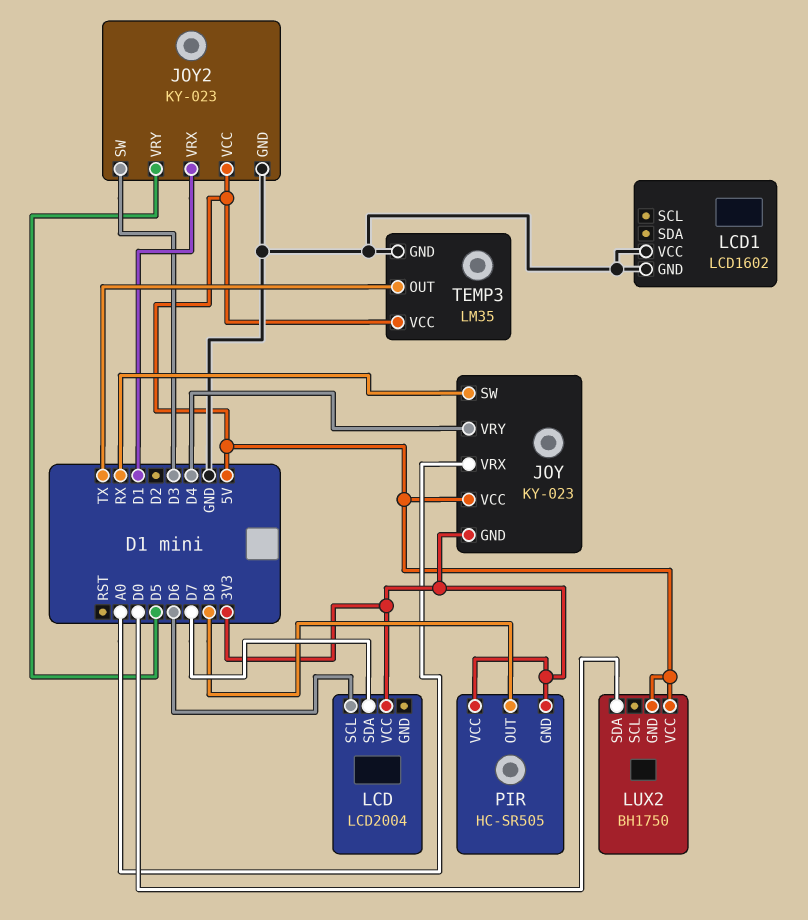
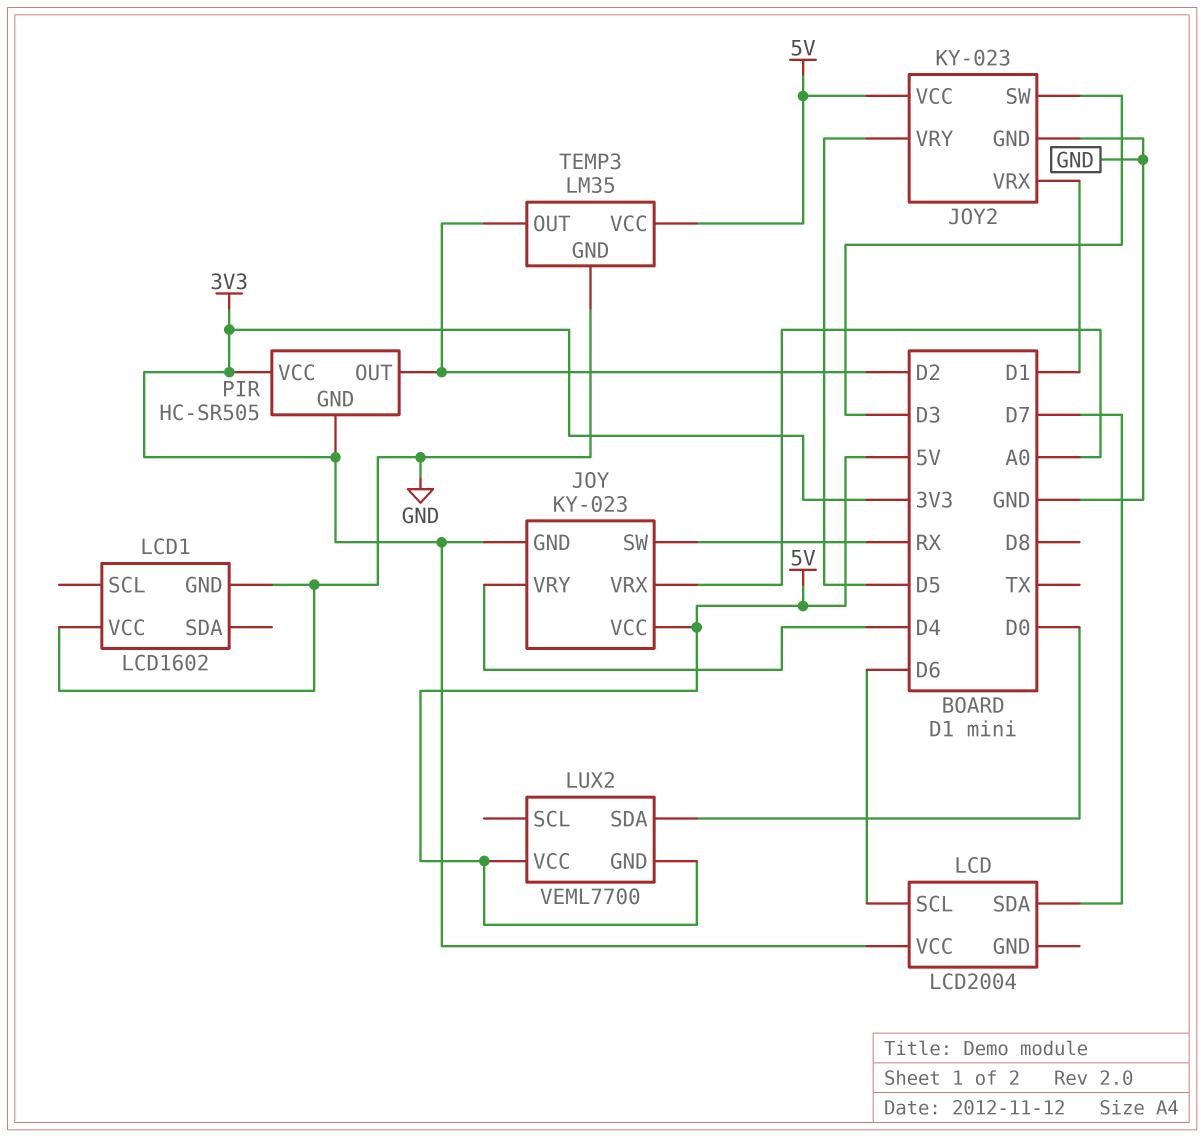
LUX2: BH1750 -> VEML7700
PIR pin OUT: D8 -> D2
TEMP3 pin OUT: TX -> D2

